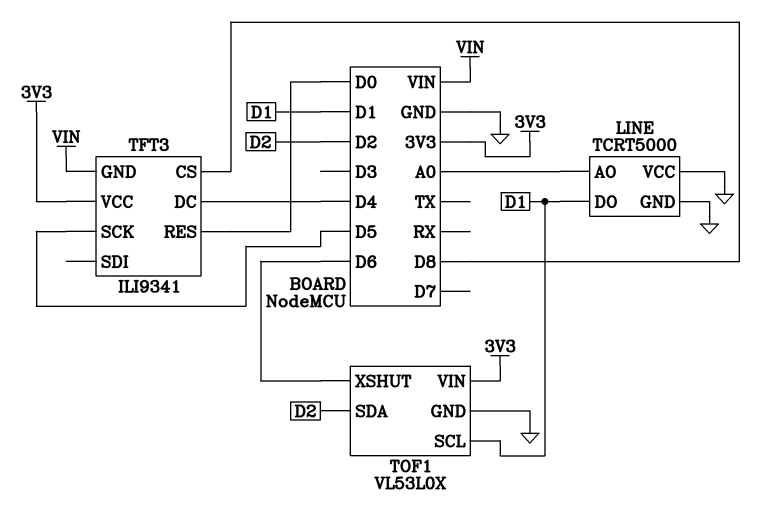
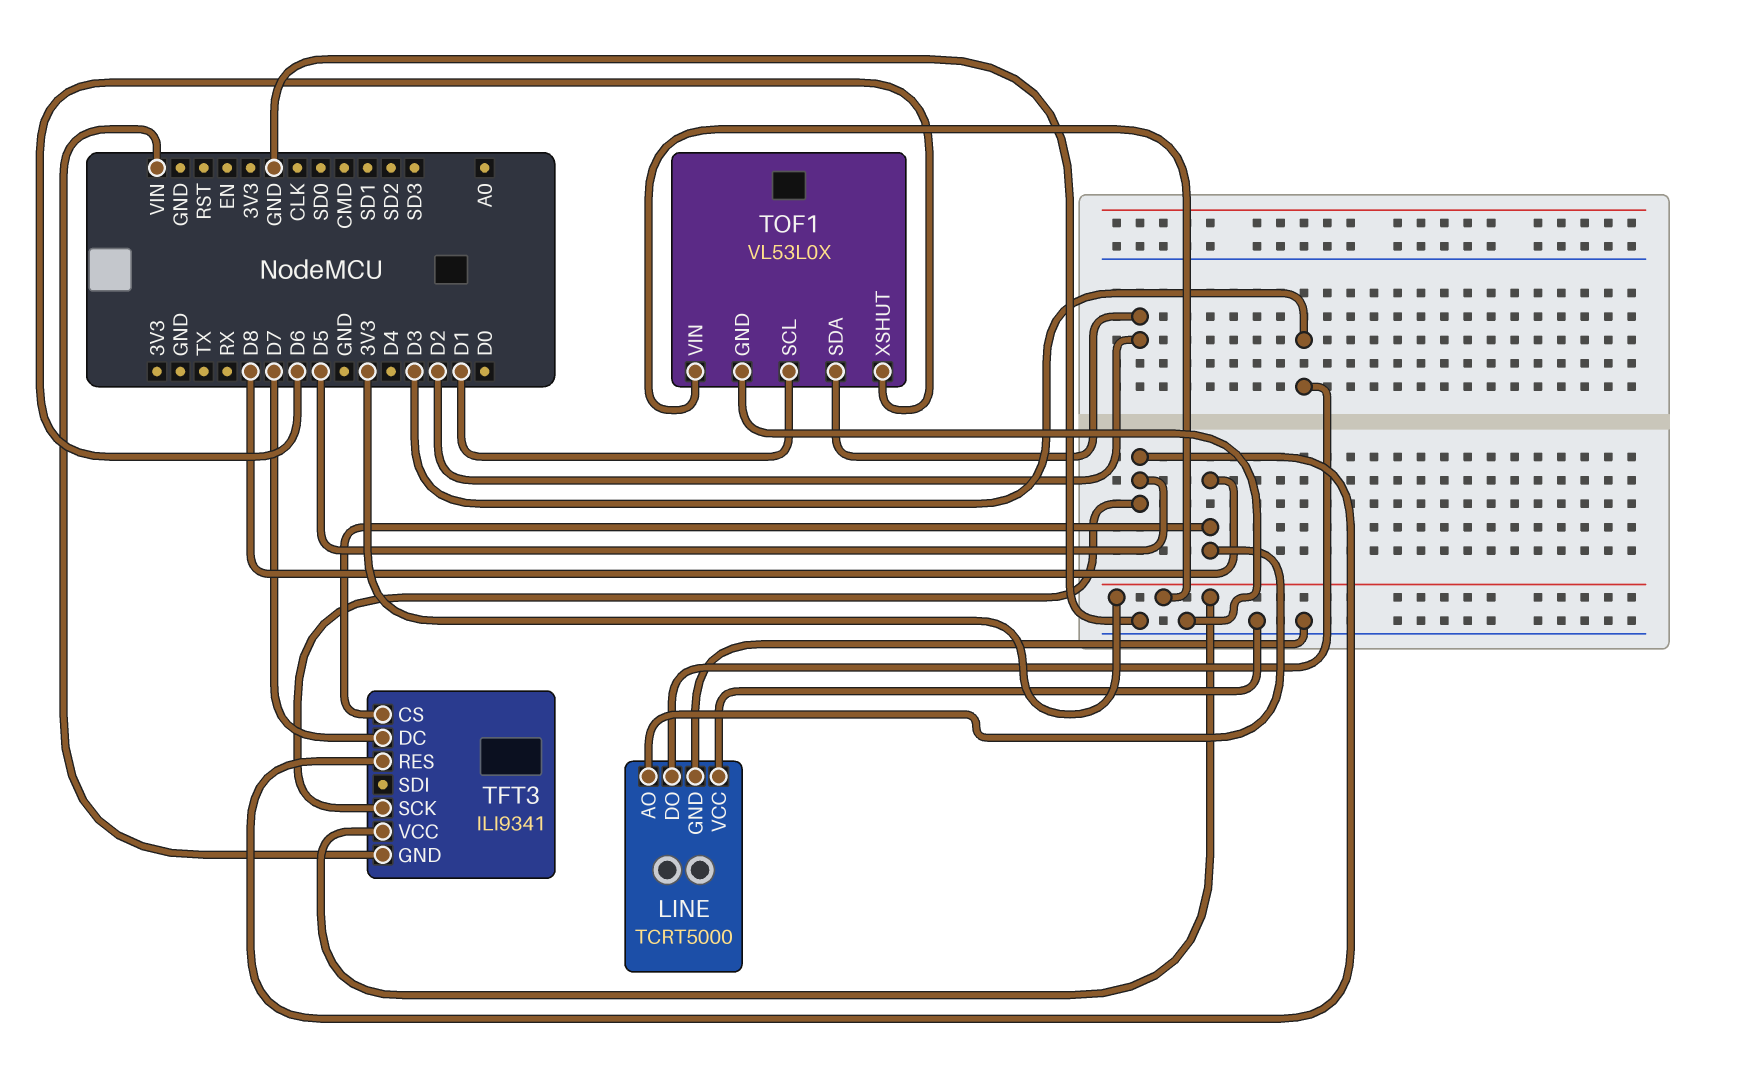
LINE pin AO: A0 -> D8
LINE pin DO: D1 -> D3
TFT3 pin DC: D4 -> D7
TFT3 pin RES: D0 -> D5

